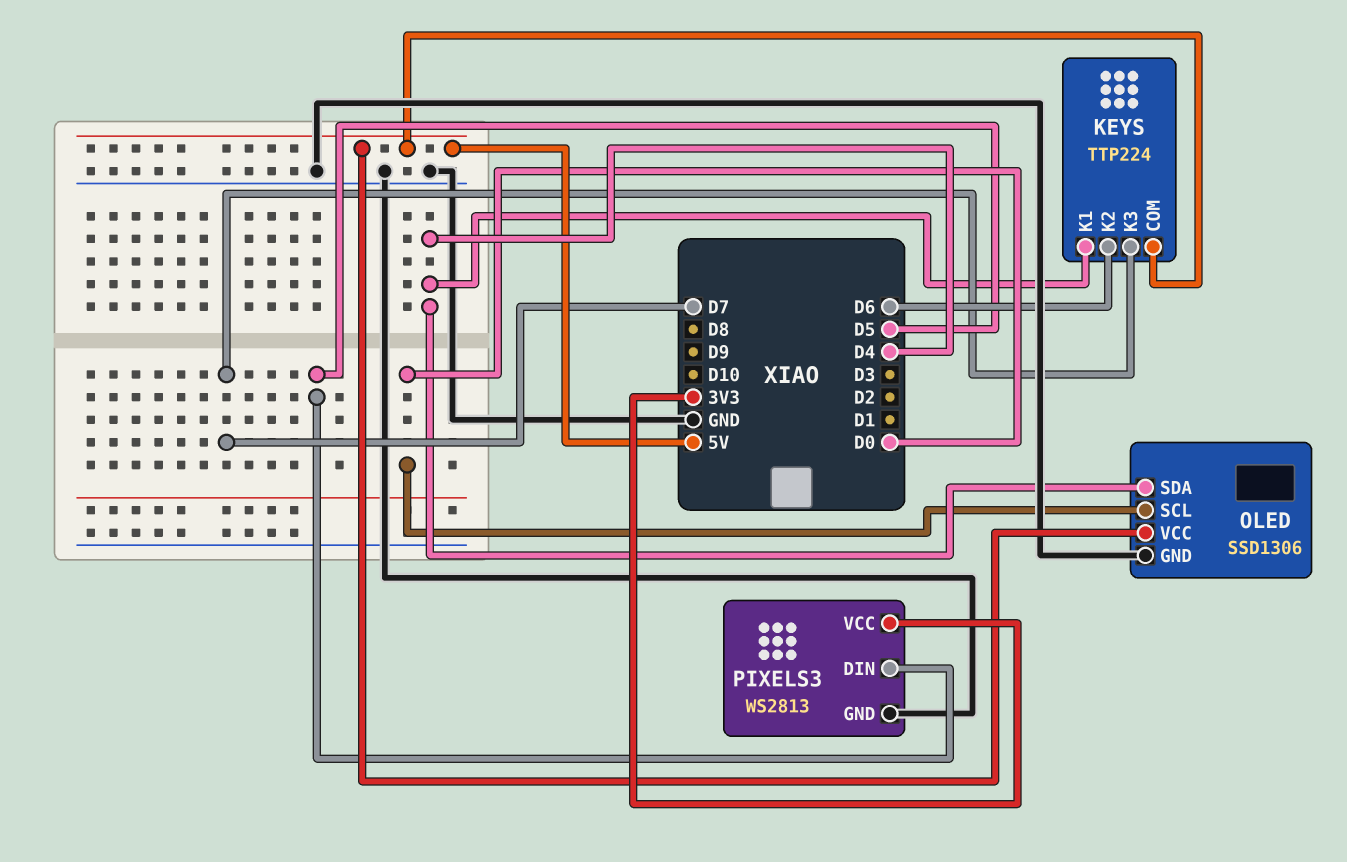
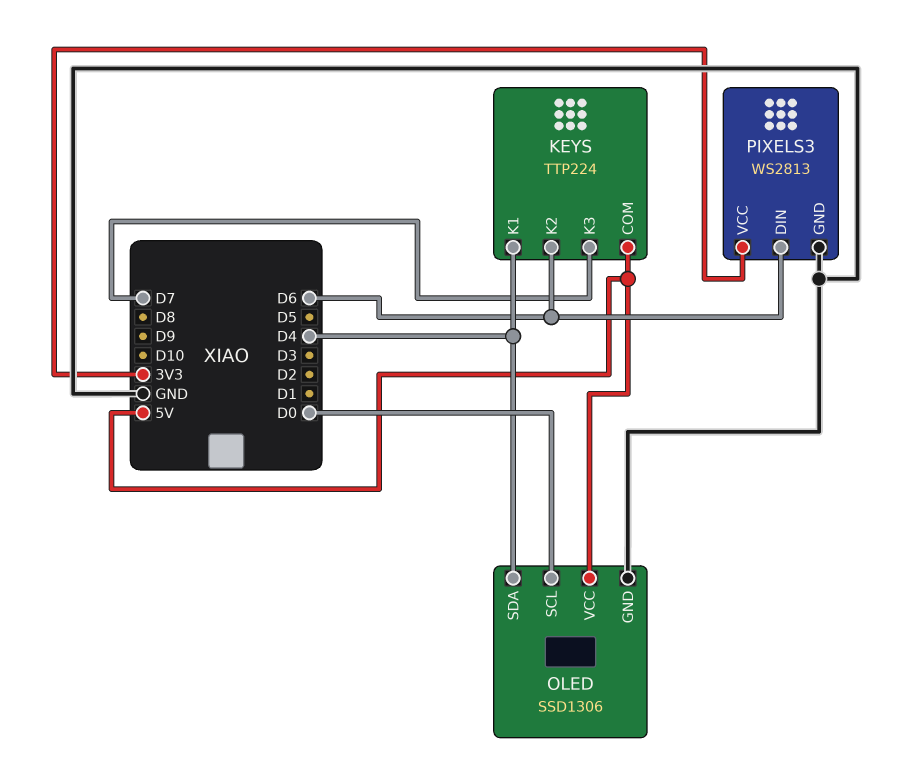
PIXELS3 pin DIN: D5 -> D6

